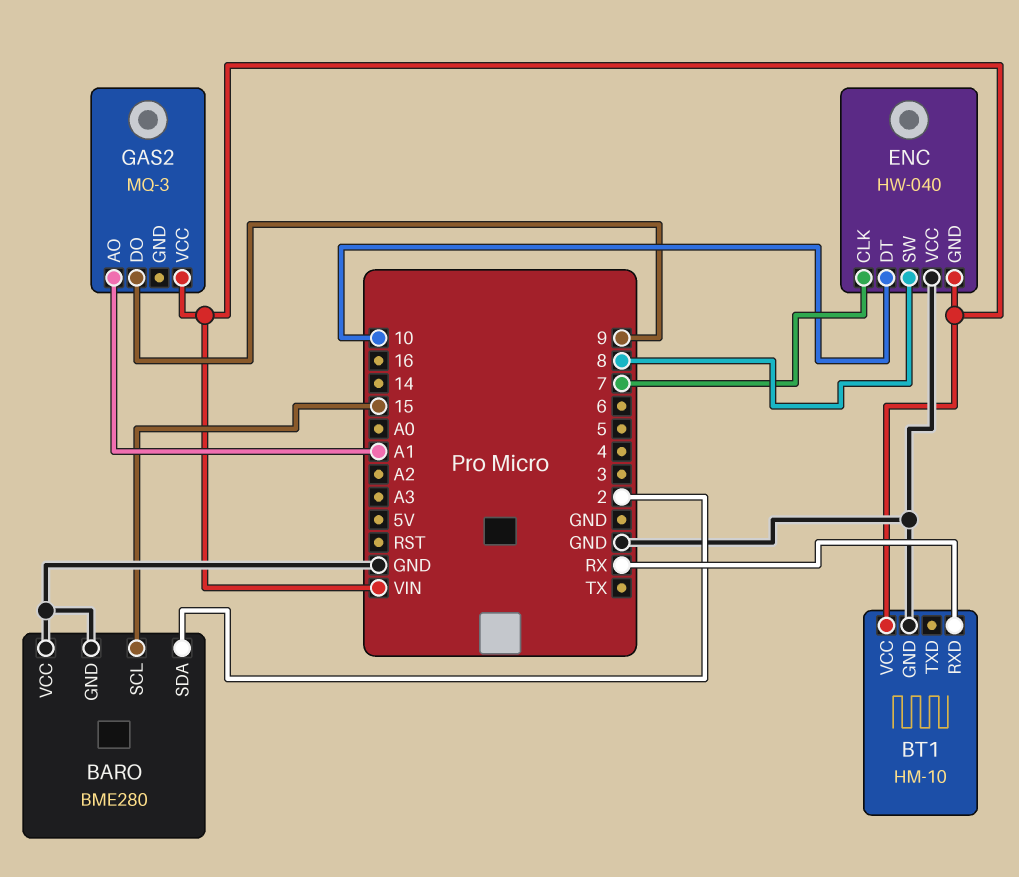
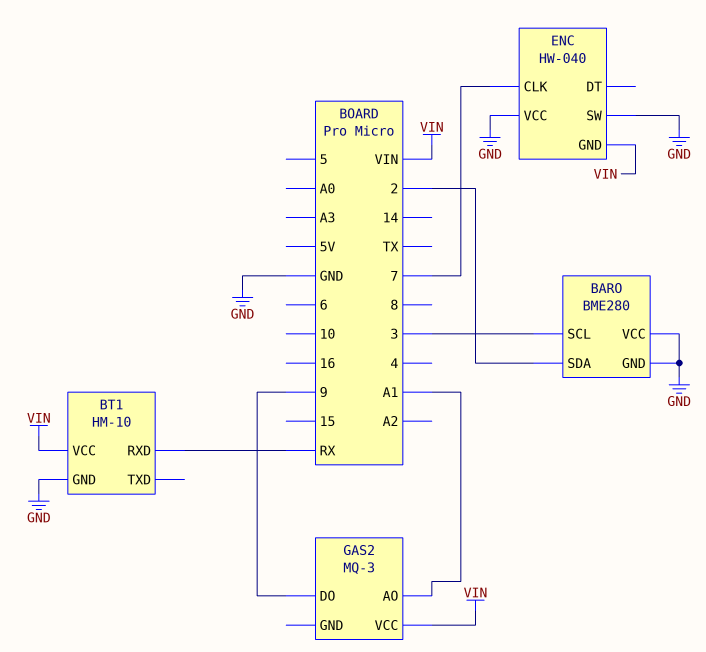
BARO pin SCL: 15 -> 3
ENC pin DT: 10 -> none
ENC pin SW: 8 -> GND

